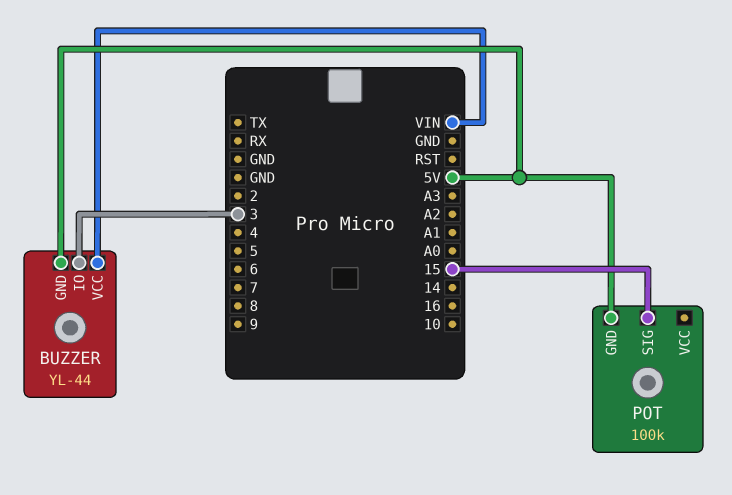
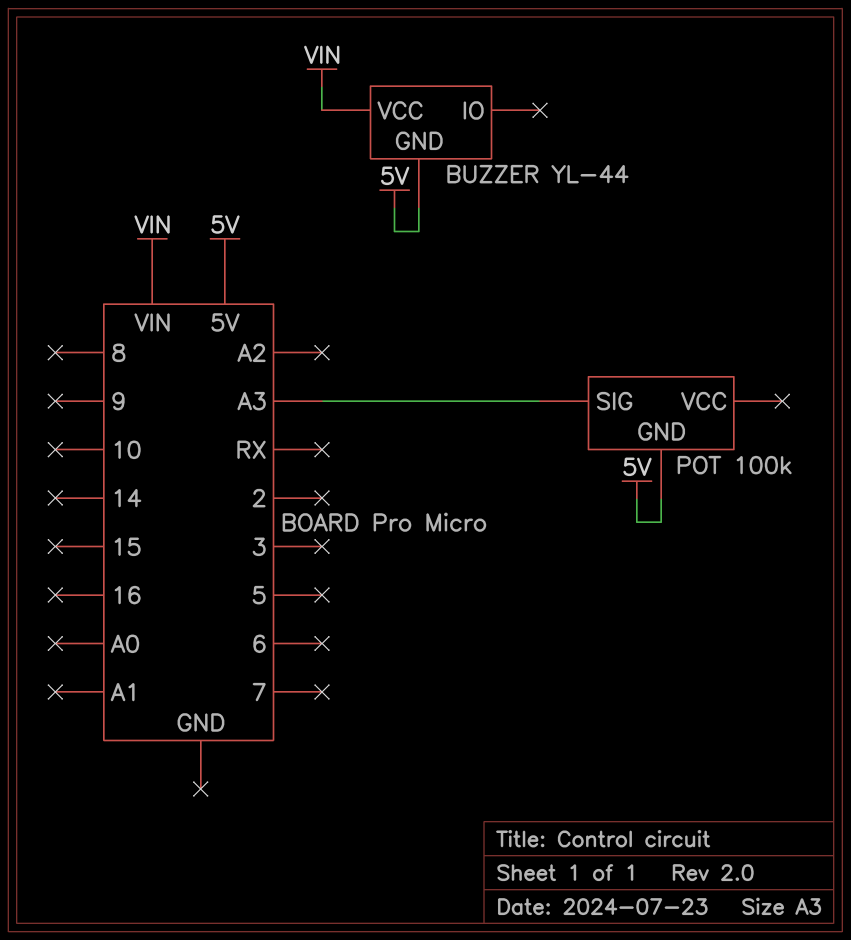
BUZZER pin IO: 3 -> none
POT pin SIG: 15 -> A3

